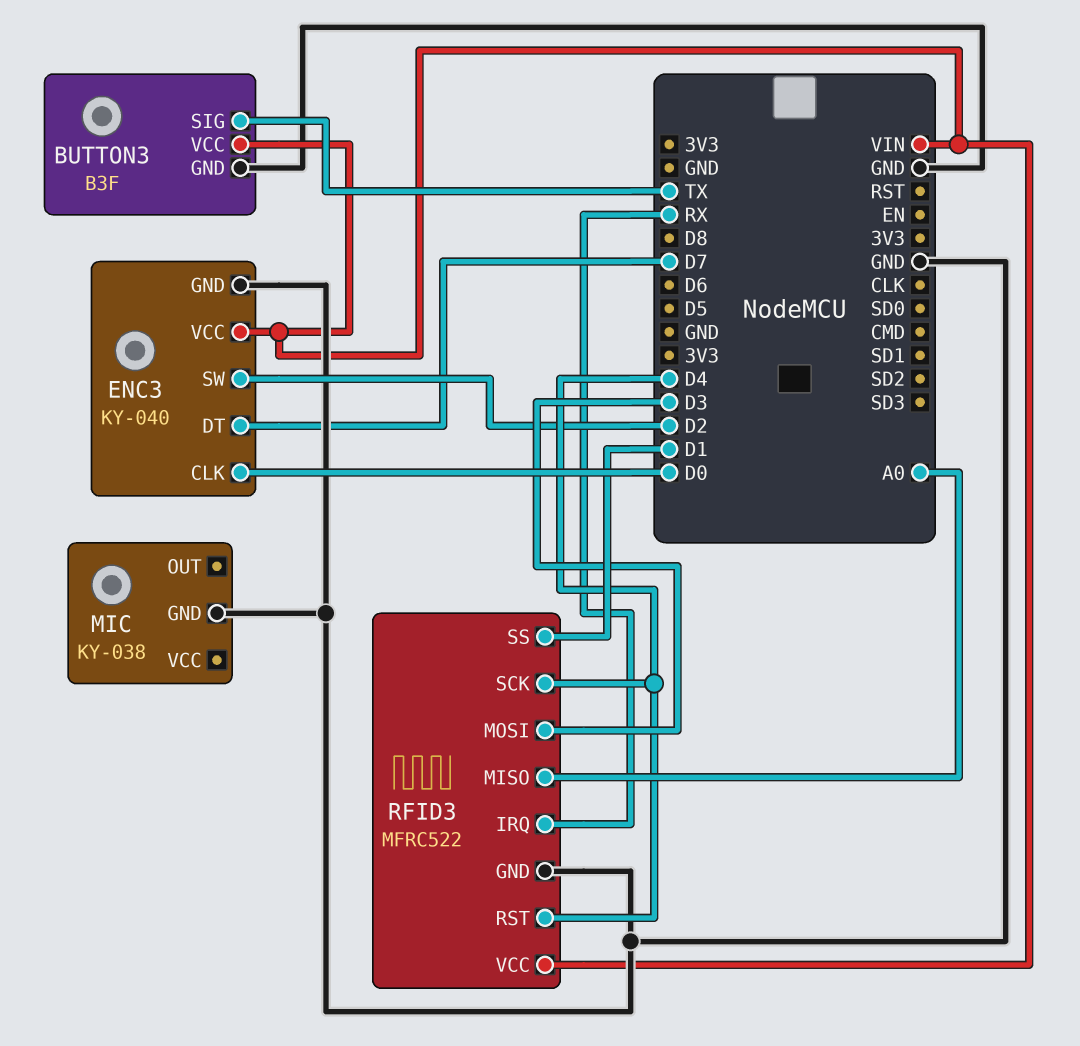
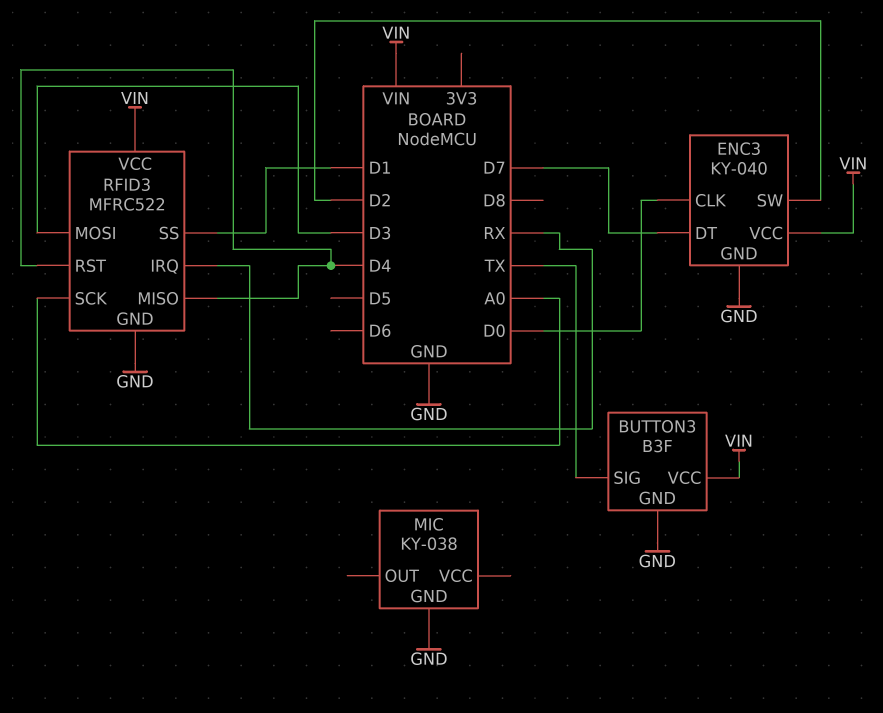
RFID3 pin MISO: A0 -> D4
RFID3 pin SCK: D4 -> A0

